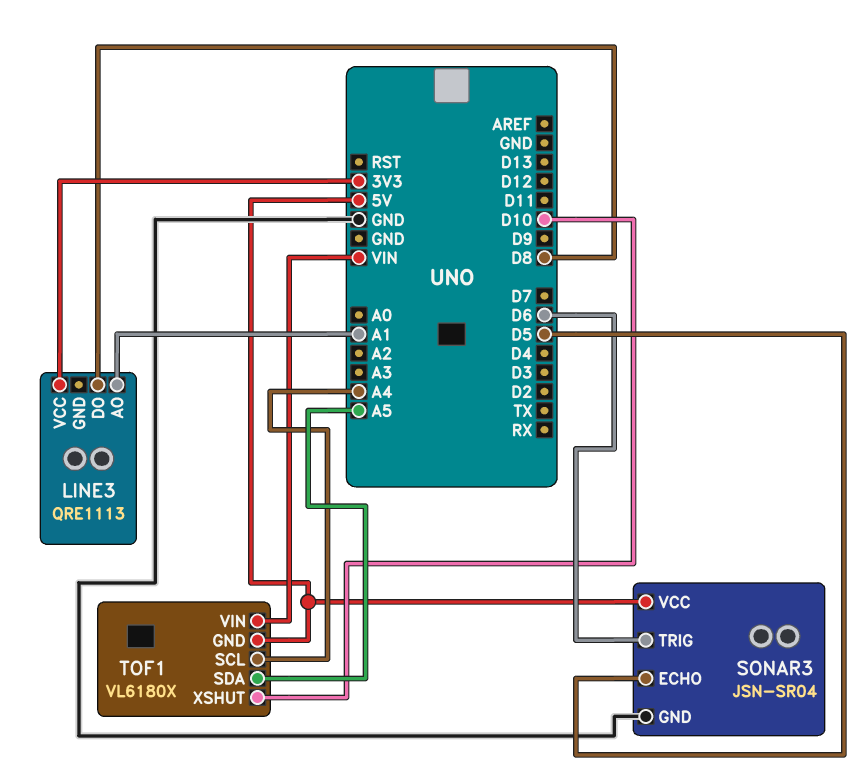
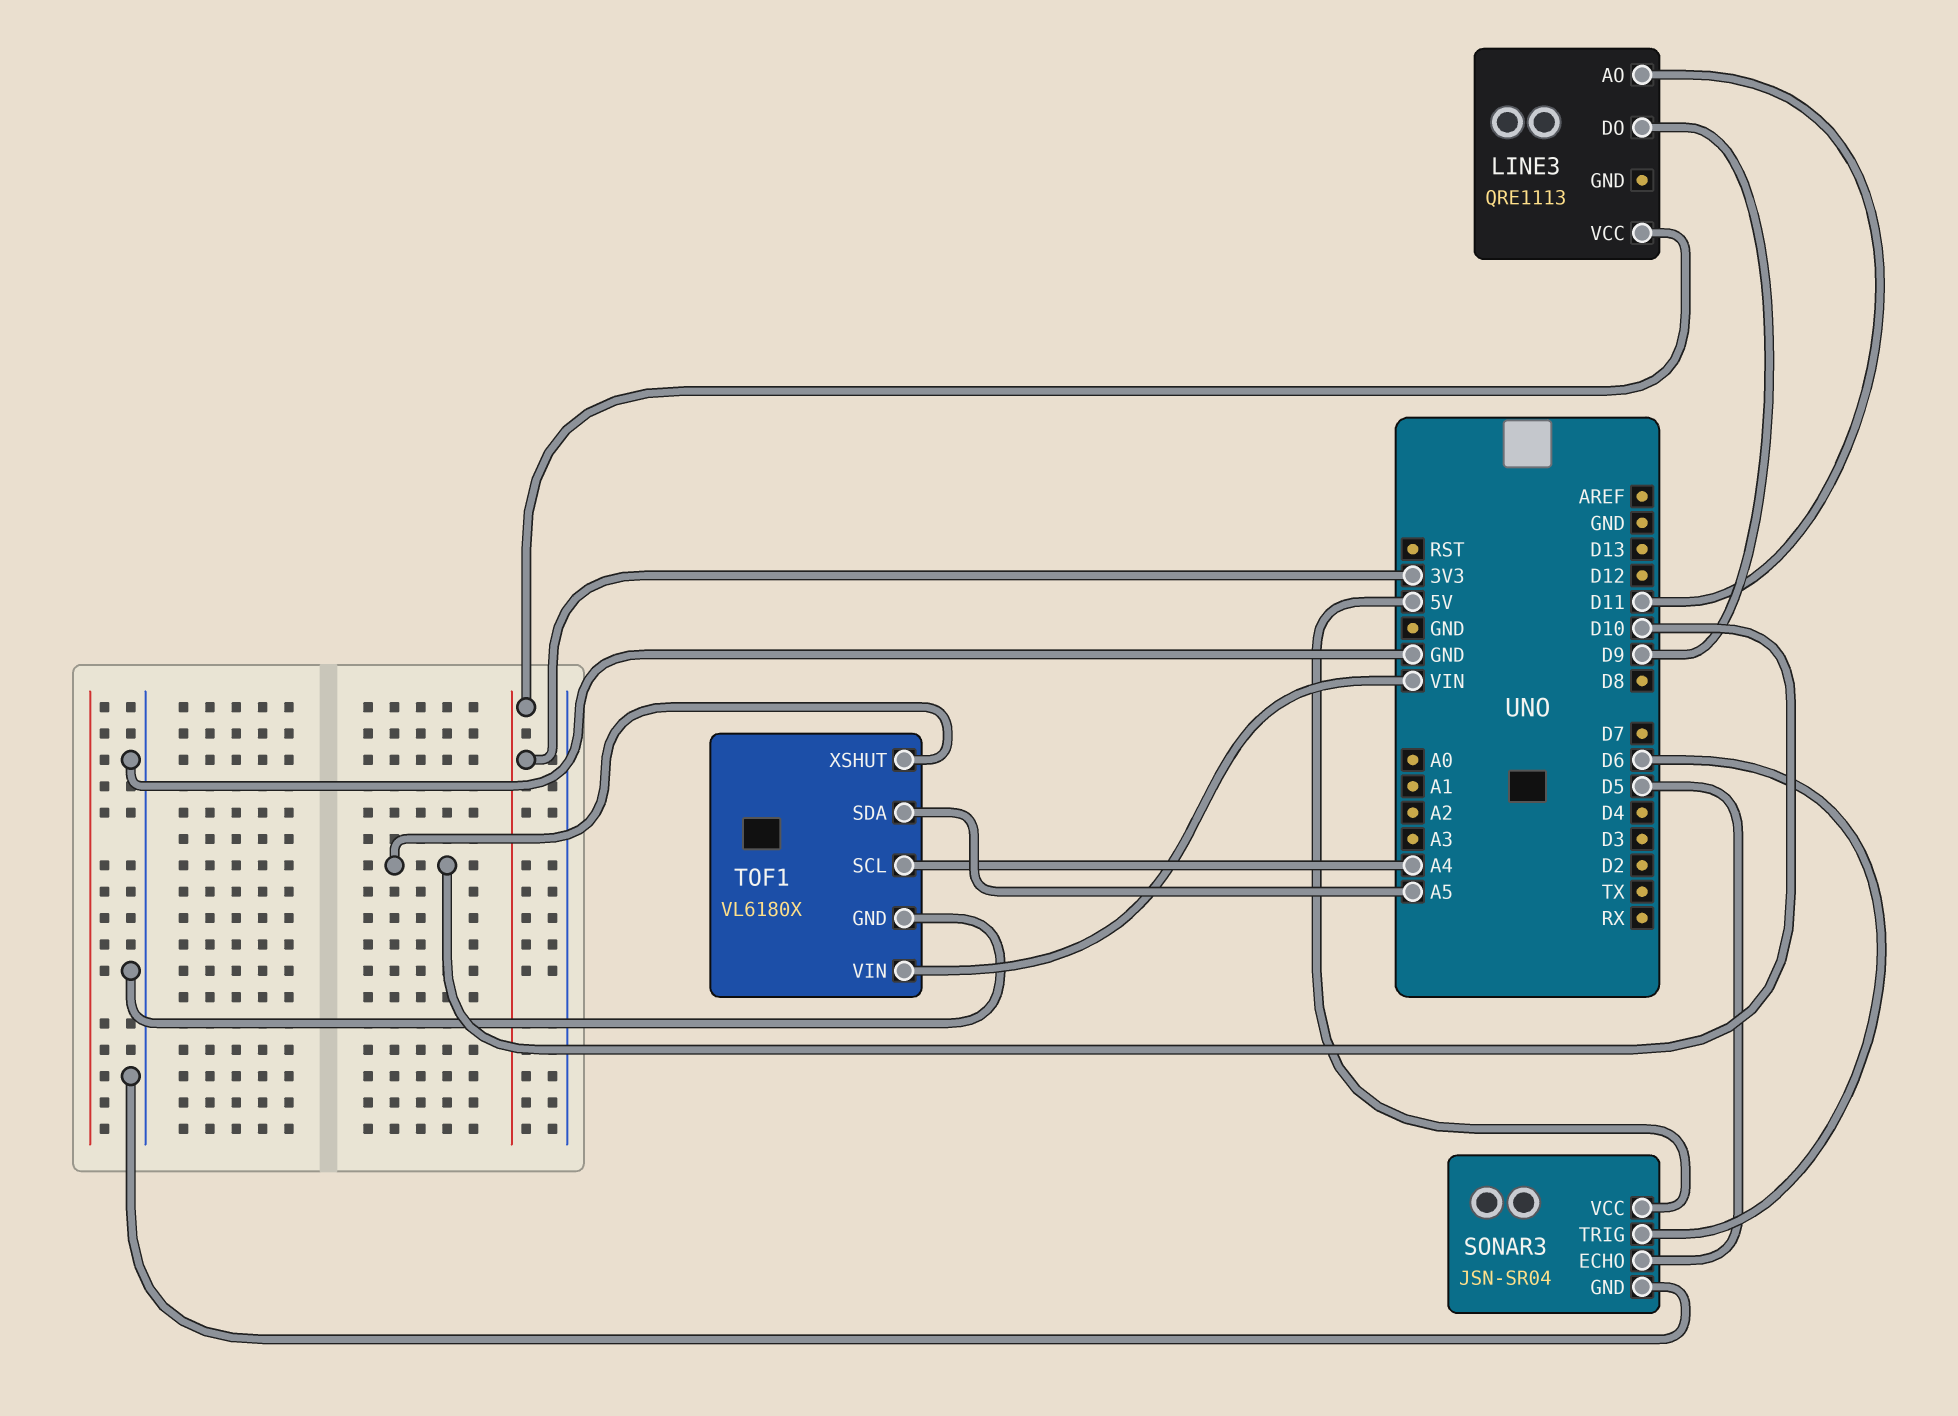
LINE3 pin AO: A1 -> D11
LINE3 pin DO: D8 -> D9
TOF1 pin GND: 5V -> GND

